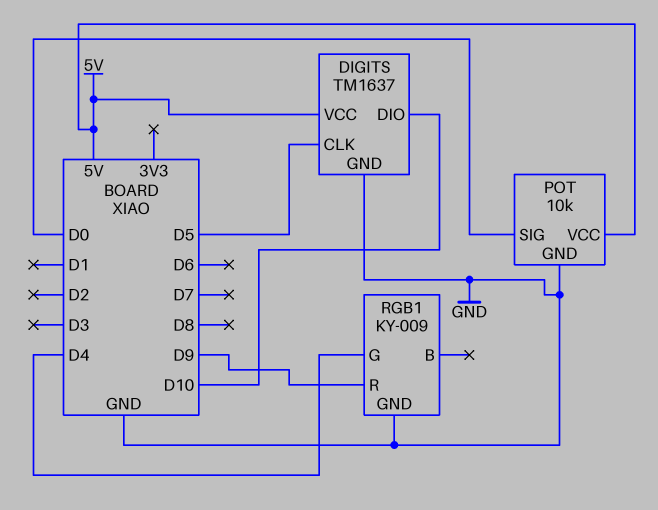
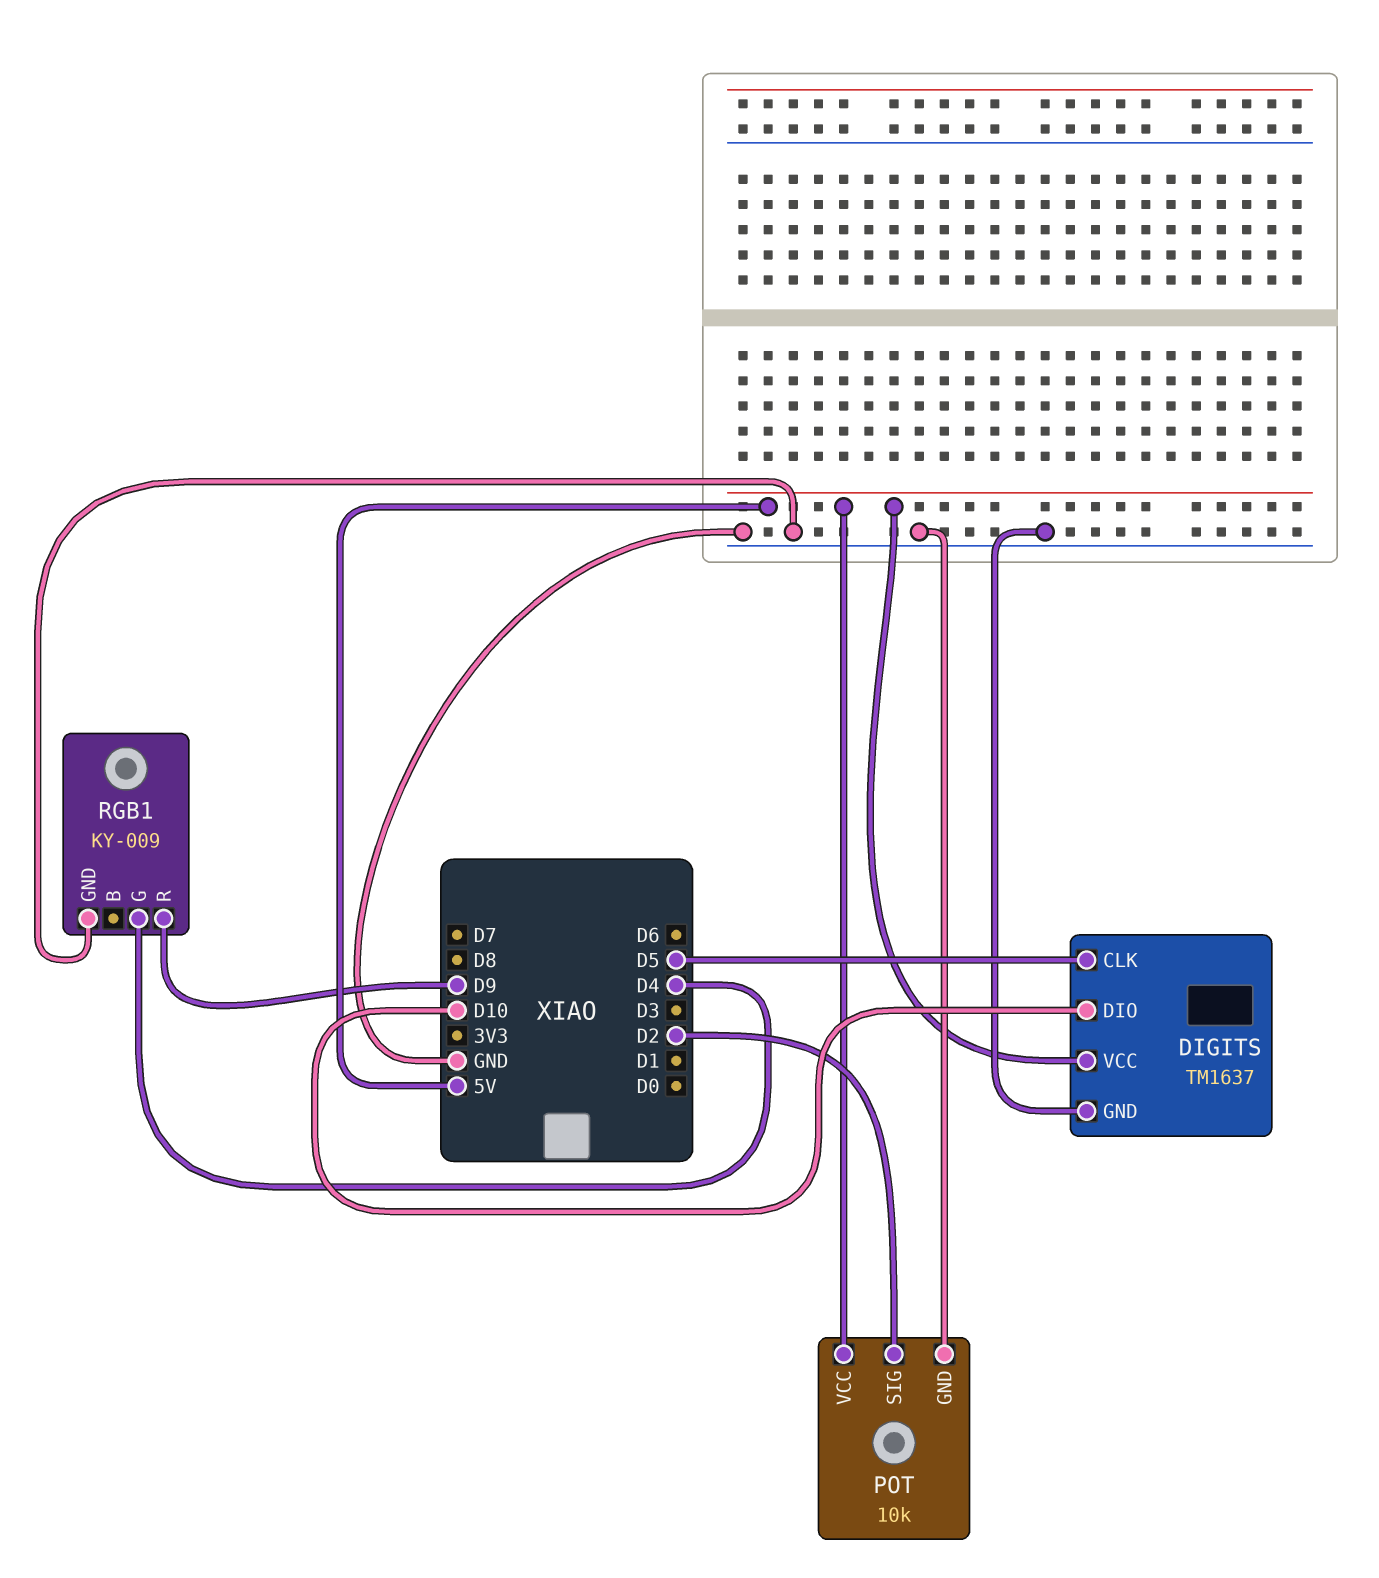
POT pin SIG: D0 -> D2

